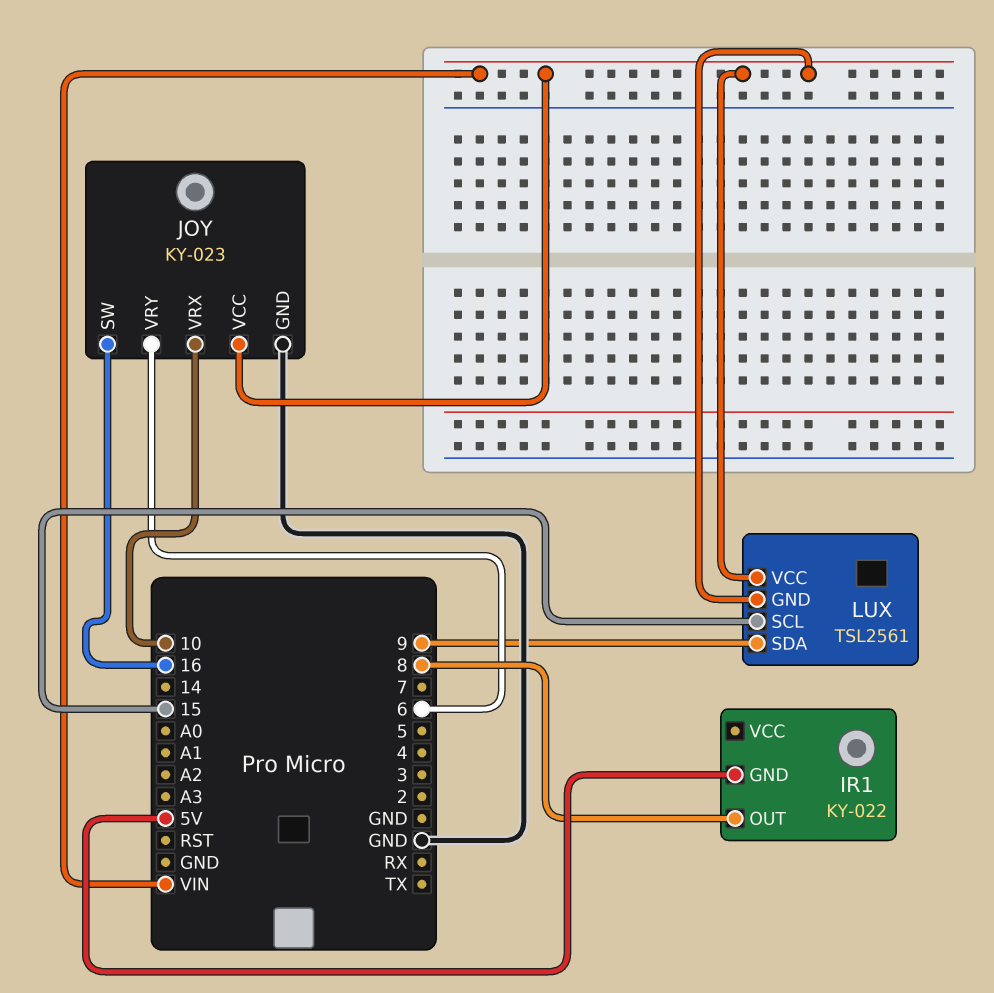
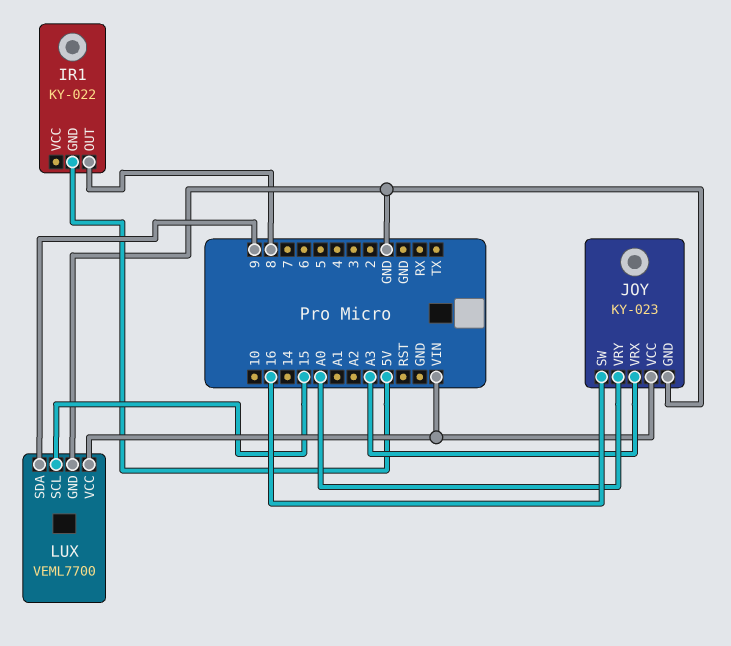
JOY pin VRX: 10 -> A3
JOY pin VRY: 6 -> A0
LUX: TSL2561 -> VEML7700
LUX pin GND: VIN -> GND

